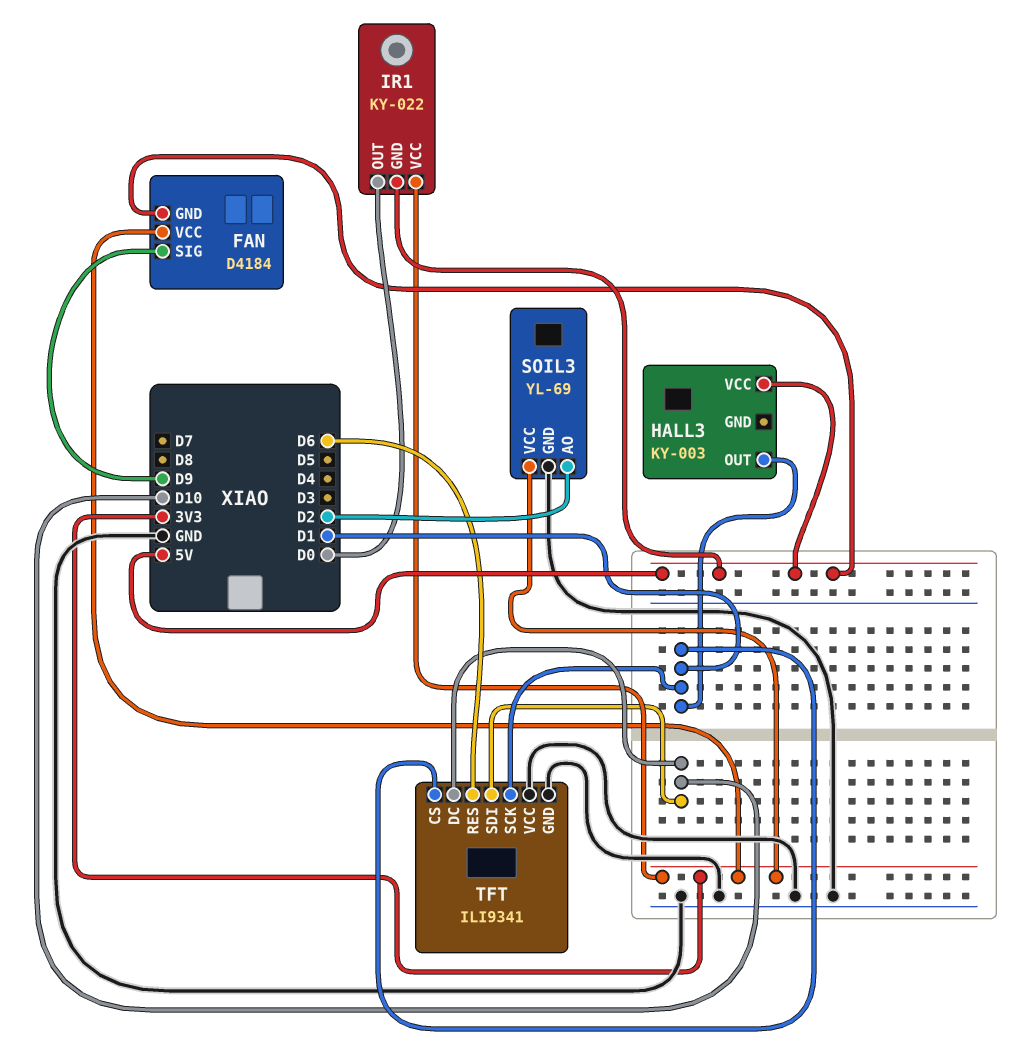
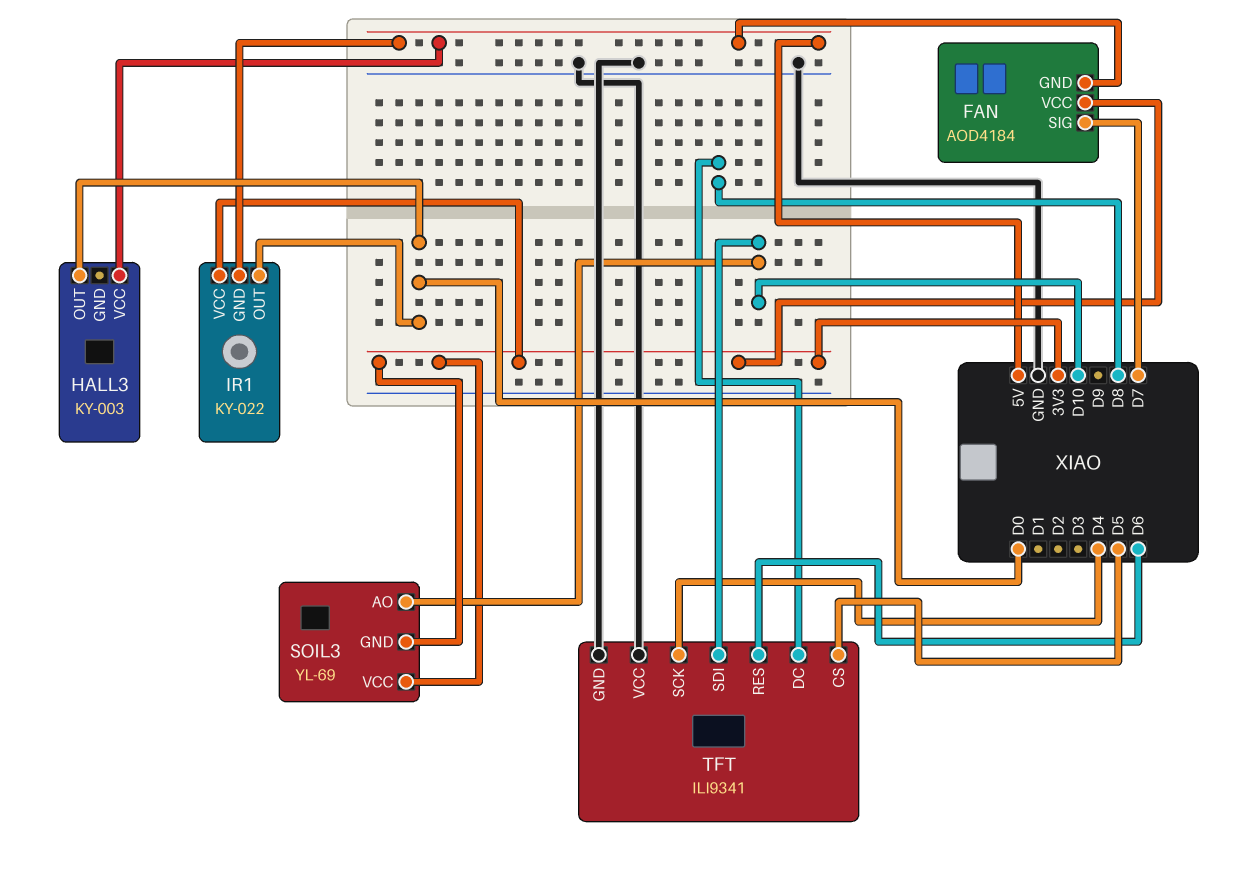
FAN: D4184 -> AOD4184
FAN pin SIG: D9 -> D7
HALL3 pin OUT: D1 -> D0
SOIL3 pin AO: D2 -> D10
SOIL3 pin GND: GND -> 3V3
TFT pin CS: D1 -> D5
TFT pin DC: D10 -> D8
TFT pin SCK: D1 -> D4

